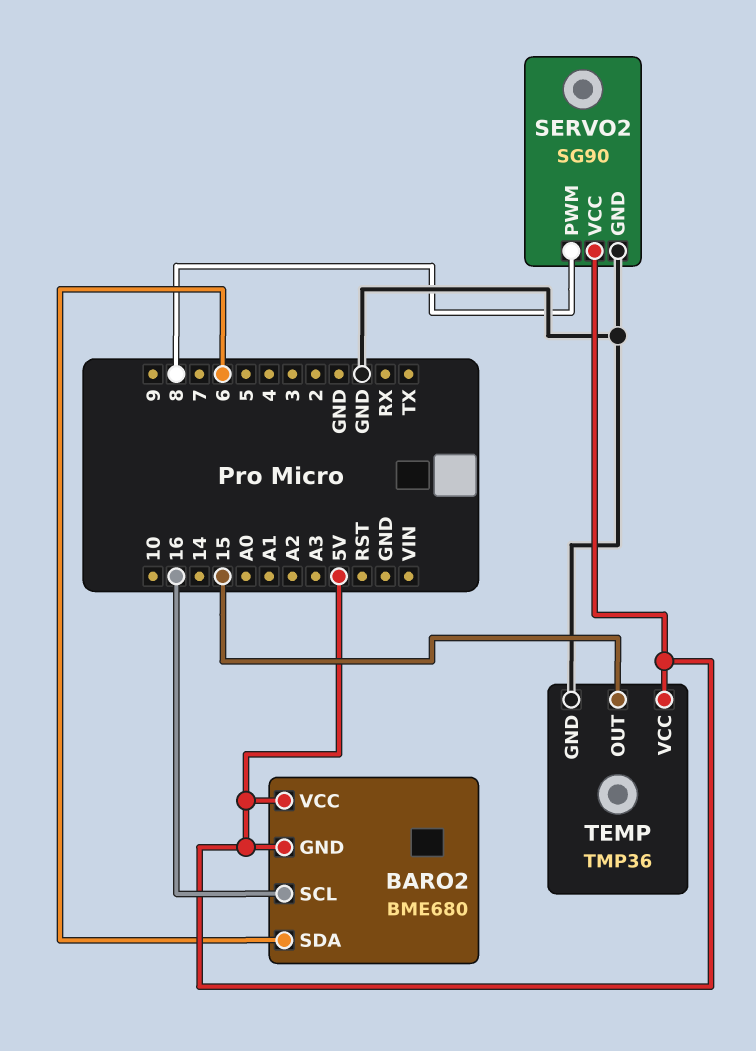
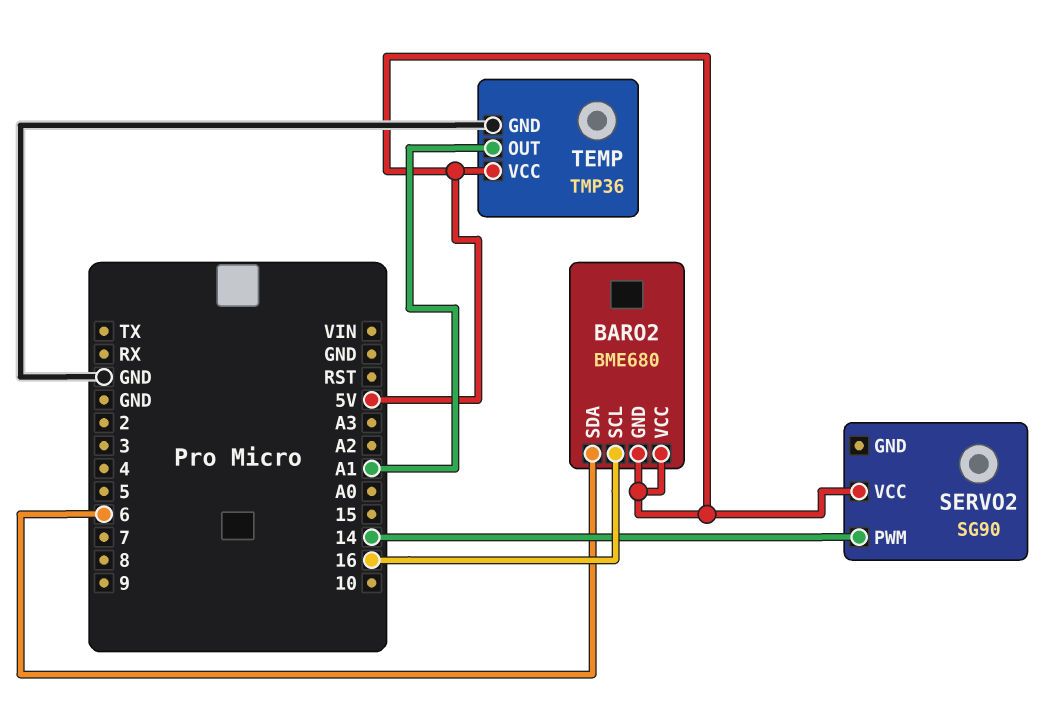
SERVO2 pin GND: GND -> none
SERVO2 pin PWM: 8 -> 14
TEMP pin OUT: 15 -> A1

